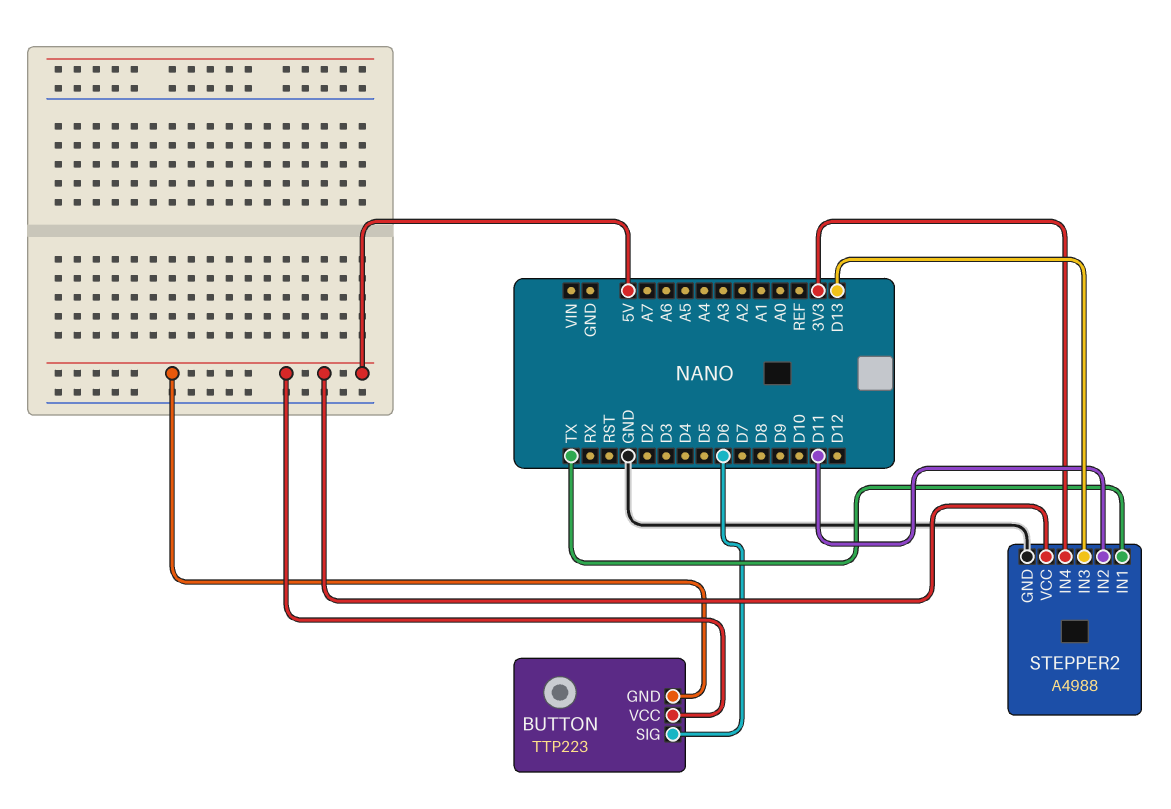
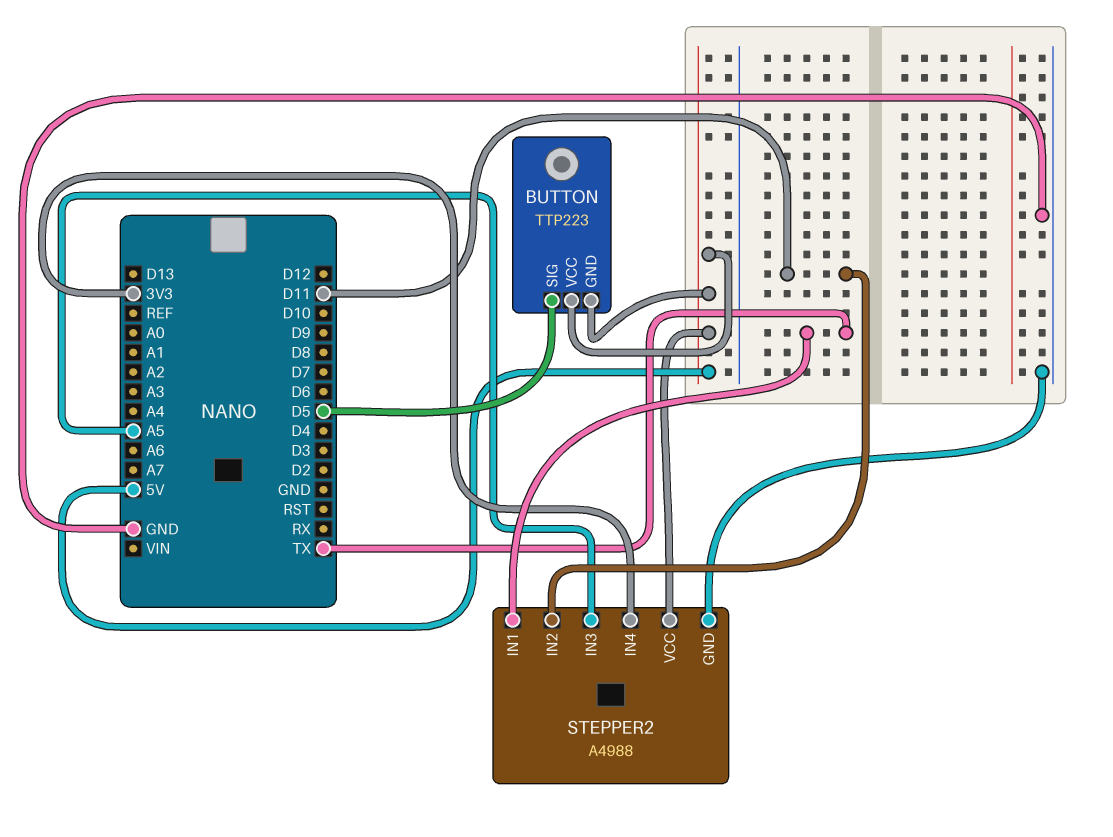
BUTTON pin SIG: D6 -> D5
STEPPER2 pin IN3: D13 -> A5

